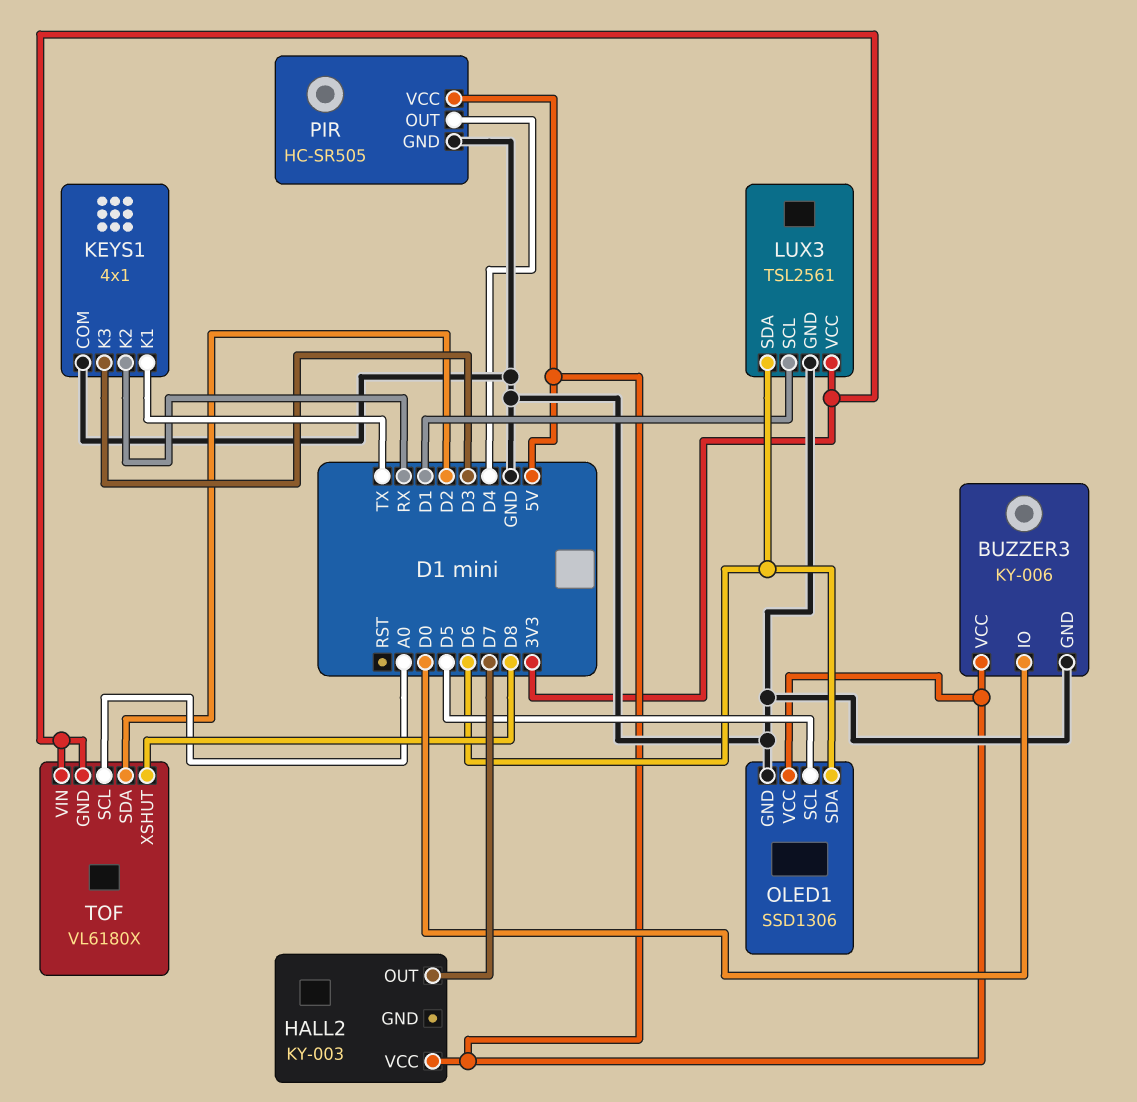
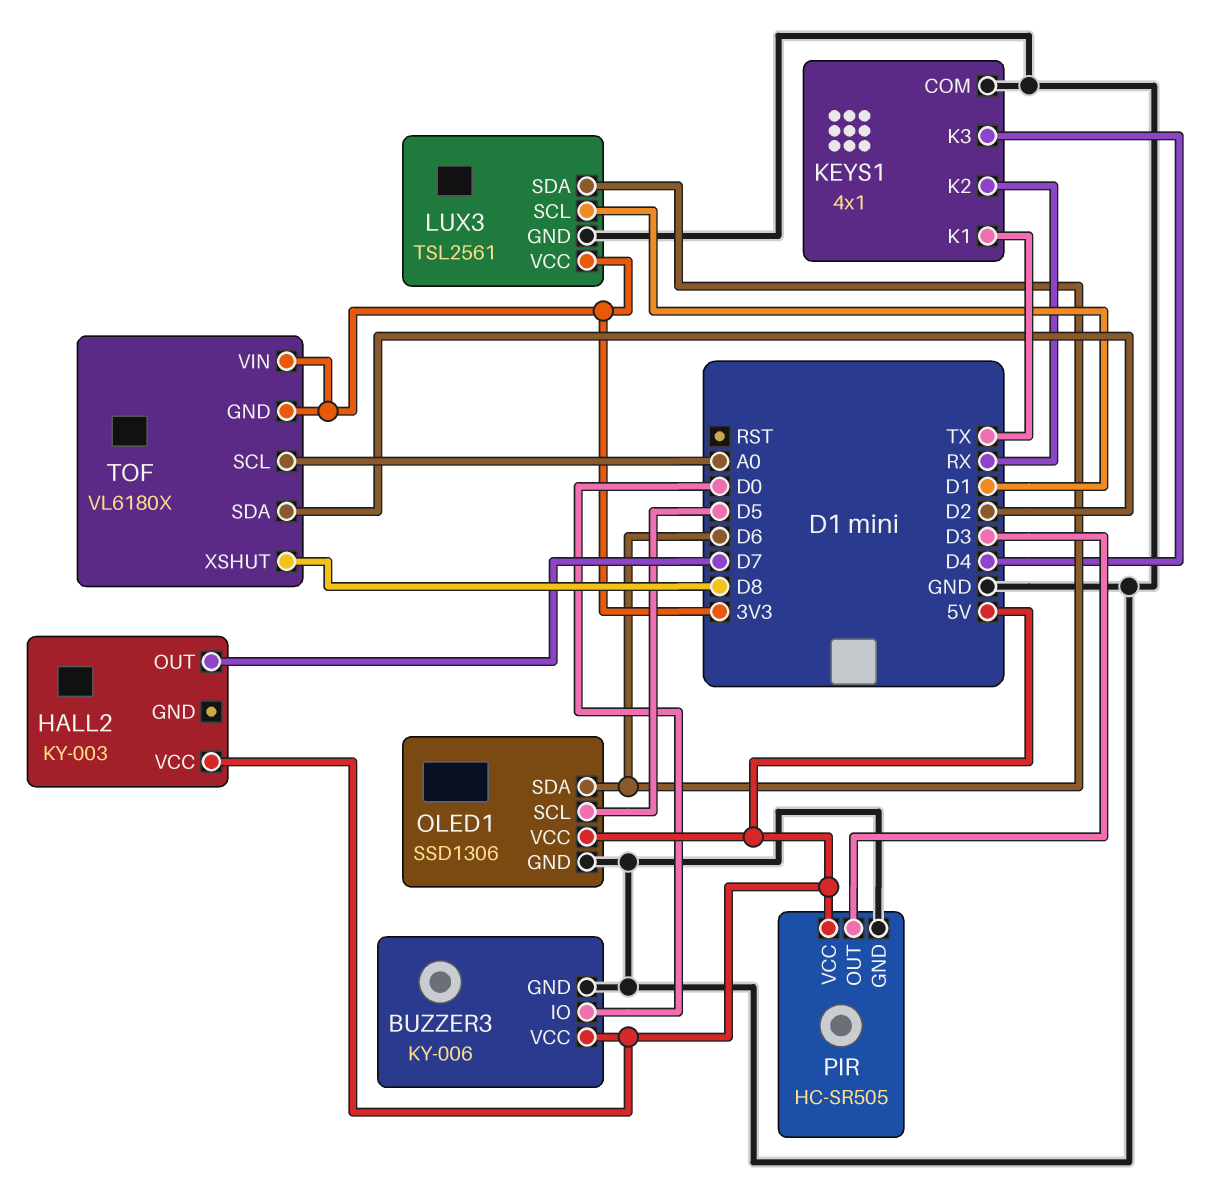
KEYS1 pin K3: D3 -> D4
PIR pin OUT: D4 -> D3

